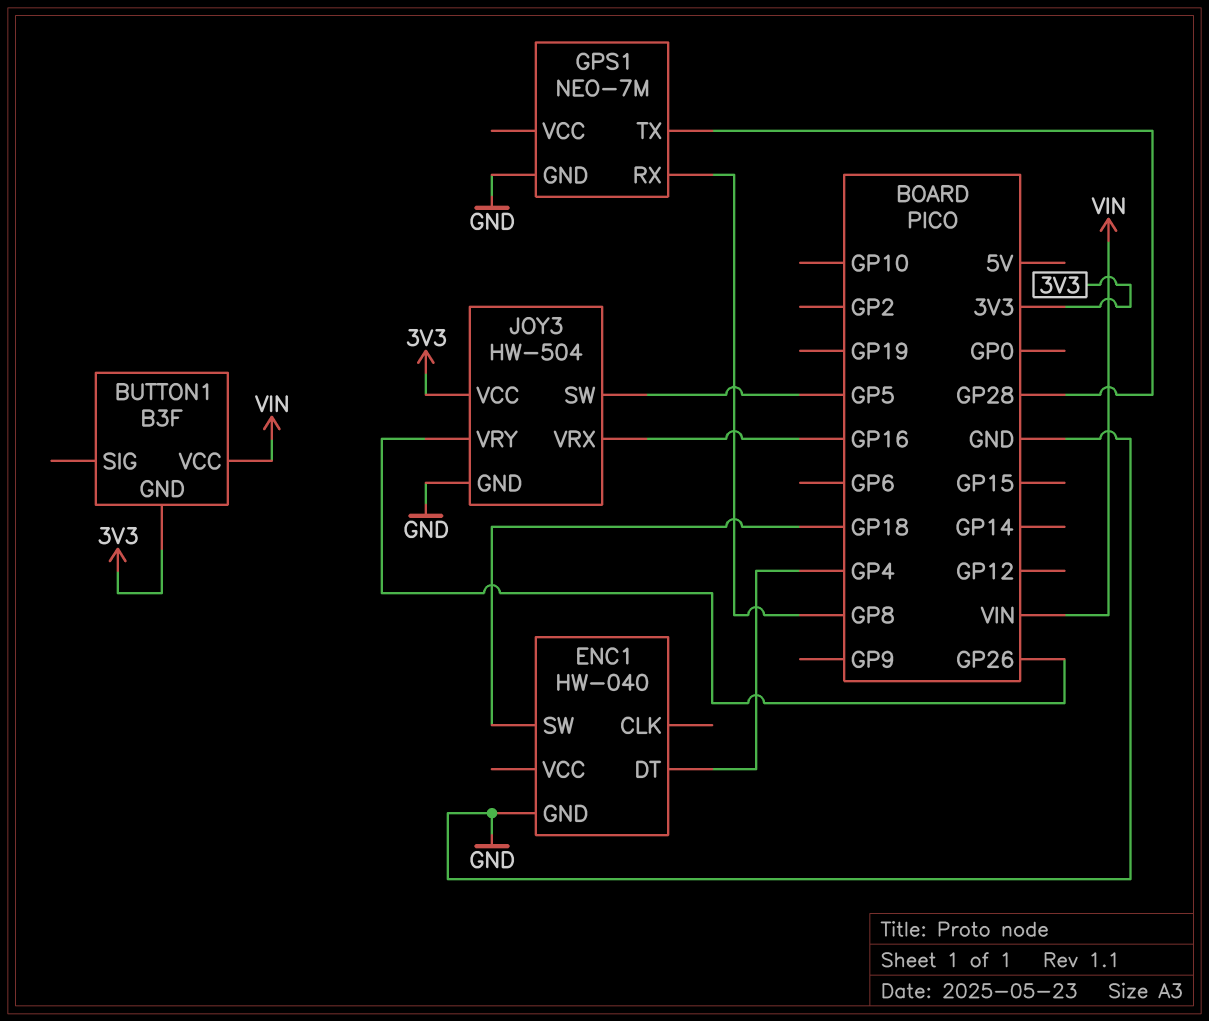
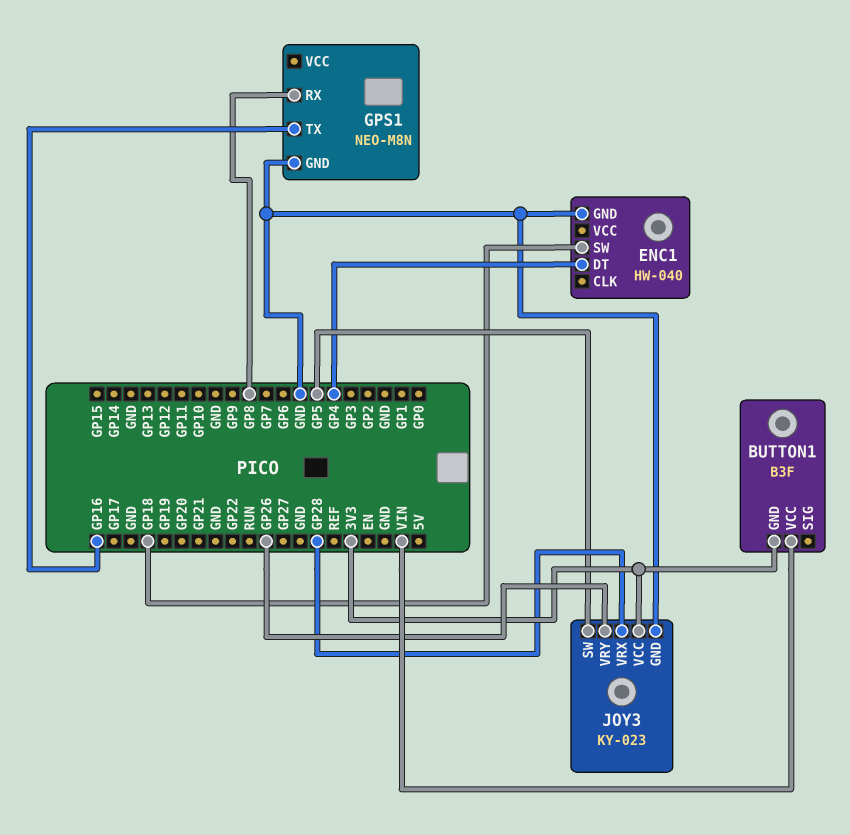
GPS1: NEO-7M -> NEO-M8N
GPS1 pin TX: GP28 -> GP16
JOY3: HW-504 -> KY-023
JOY3 pin VRX: GP16 -> GP28

